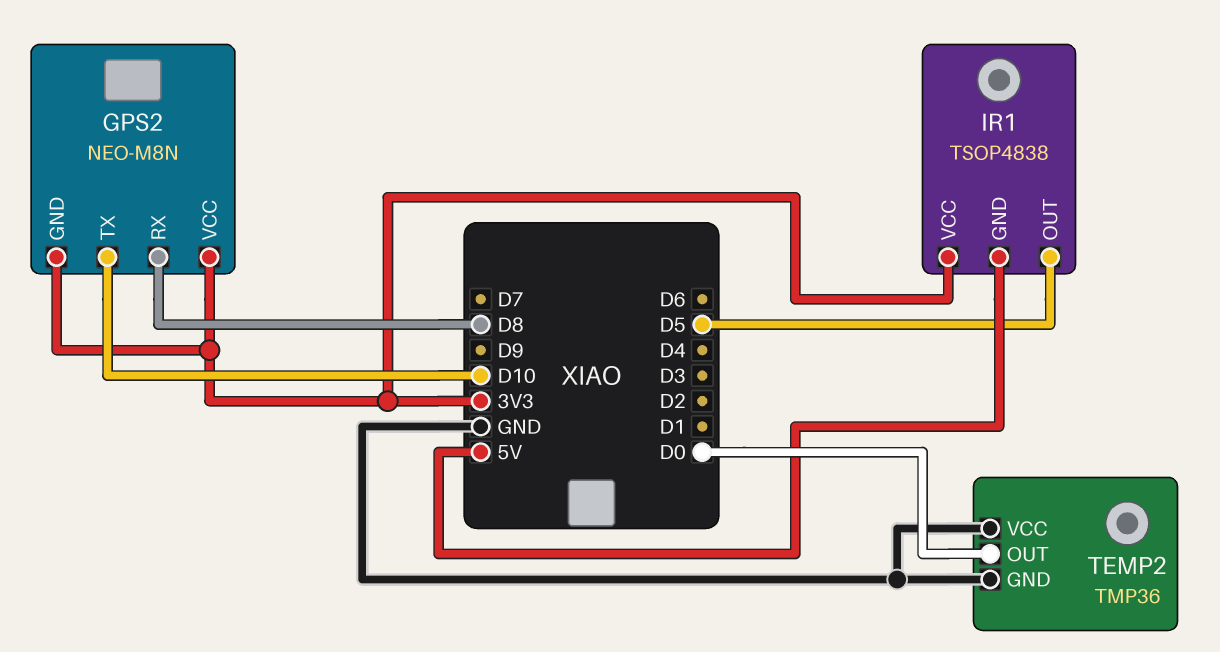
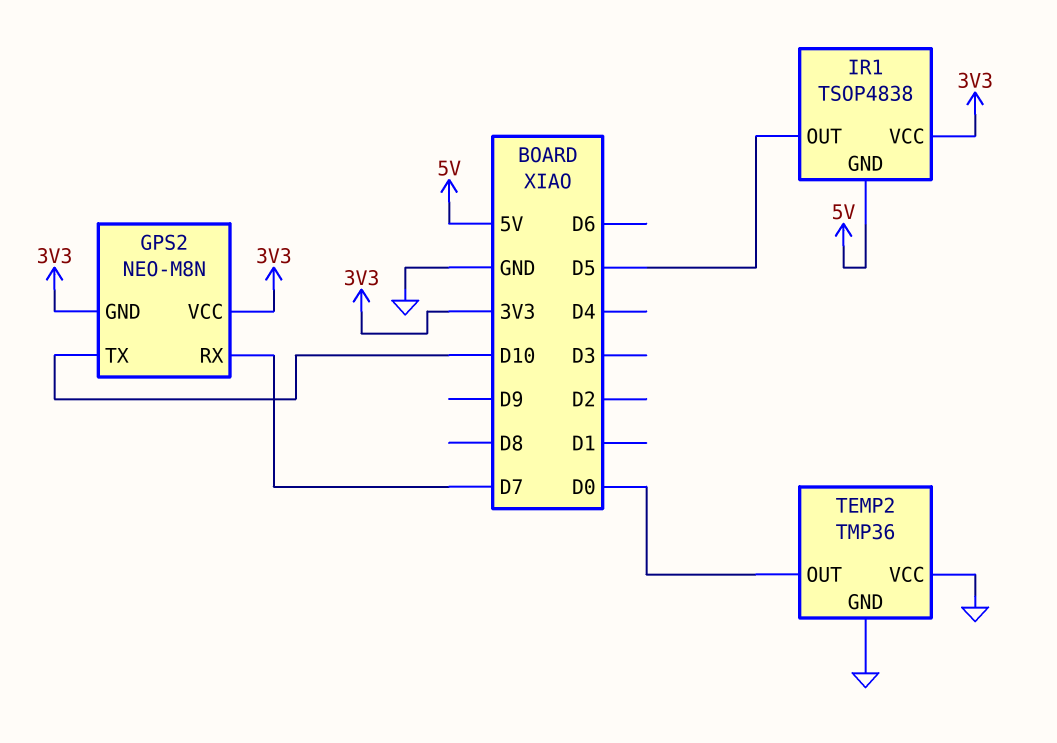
GPS2 pin RX: D8 -> D7

